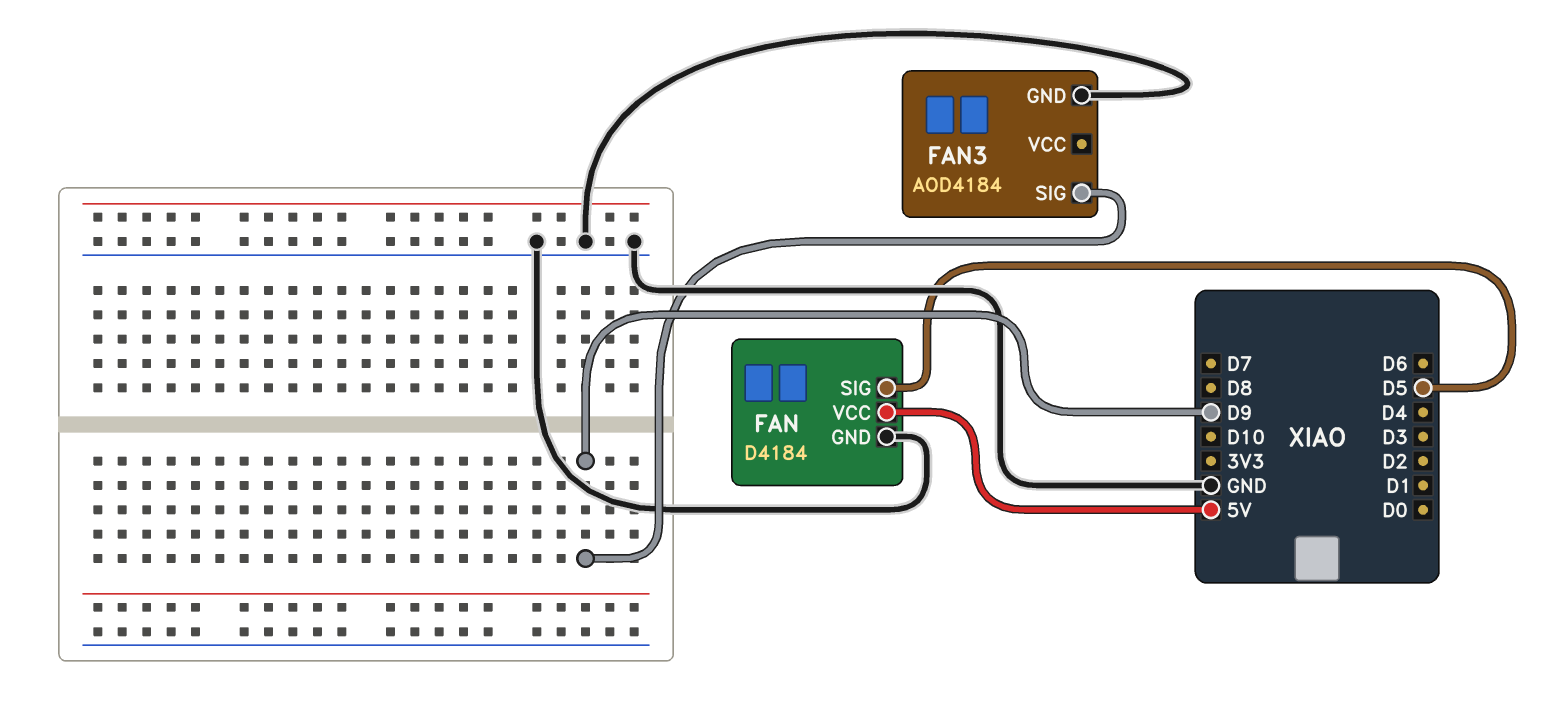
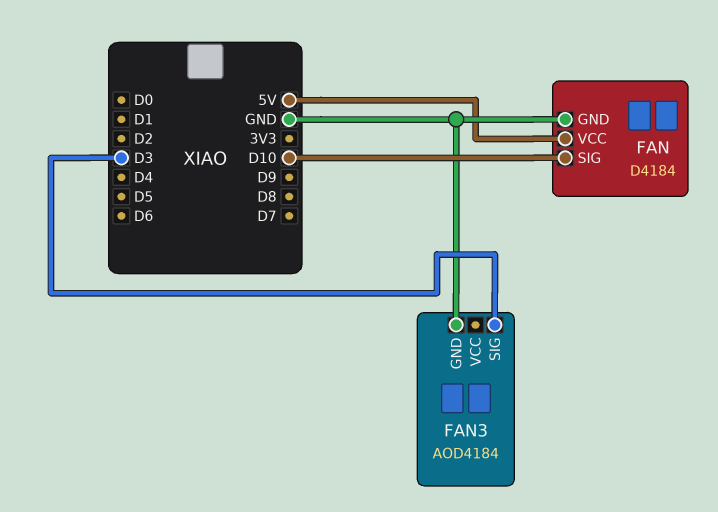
FAN pin SIG: D5 -> D10
FAN3 pin SIG: D9 -> D3

